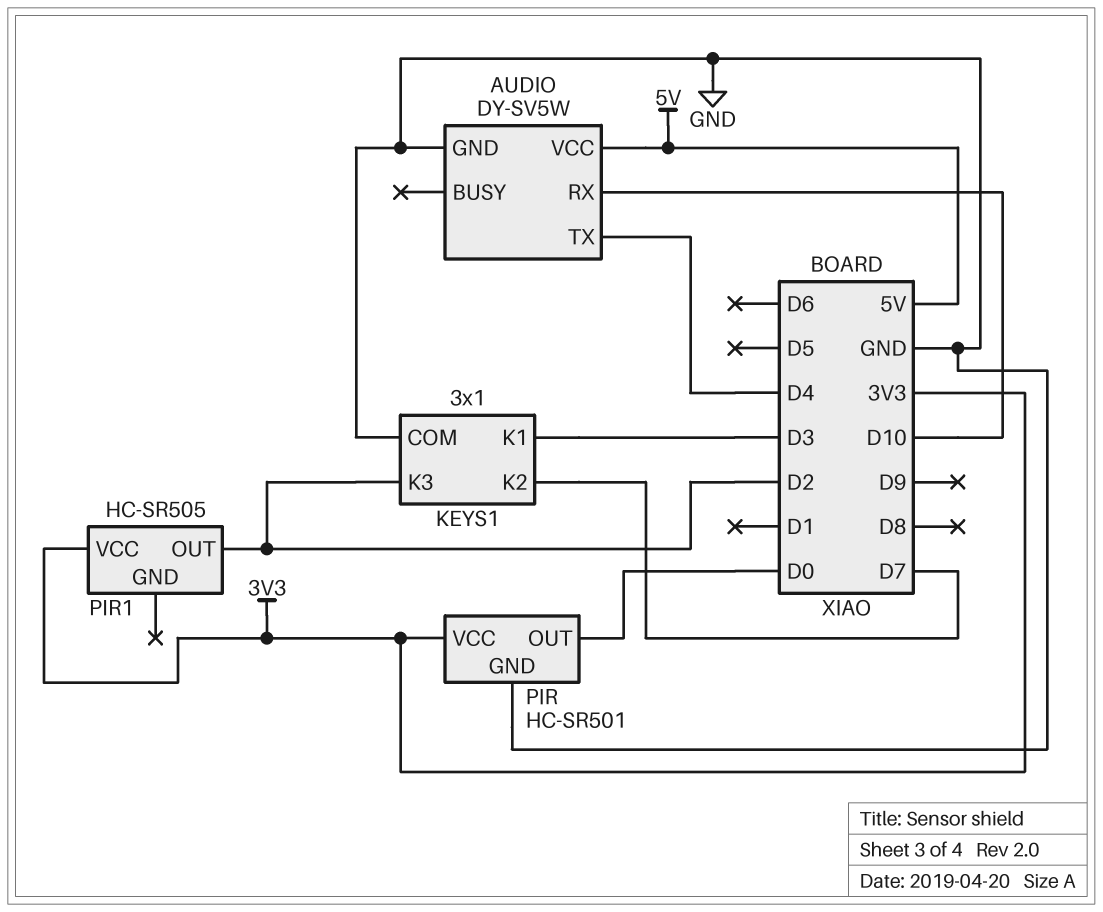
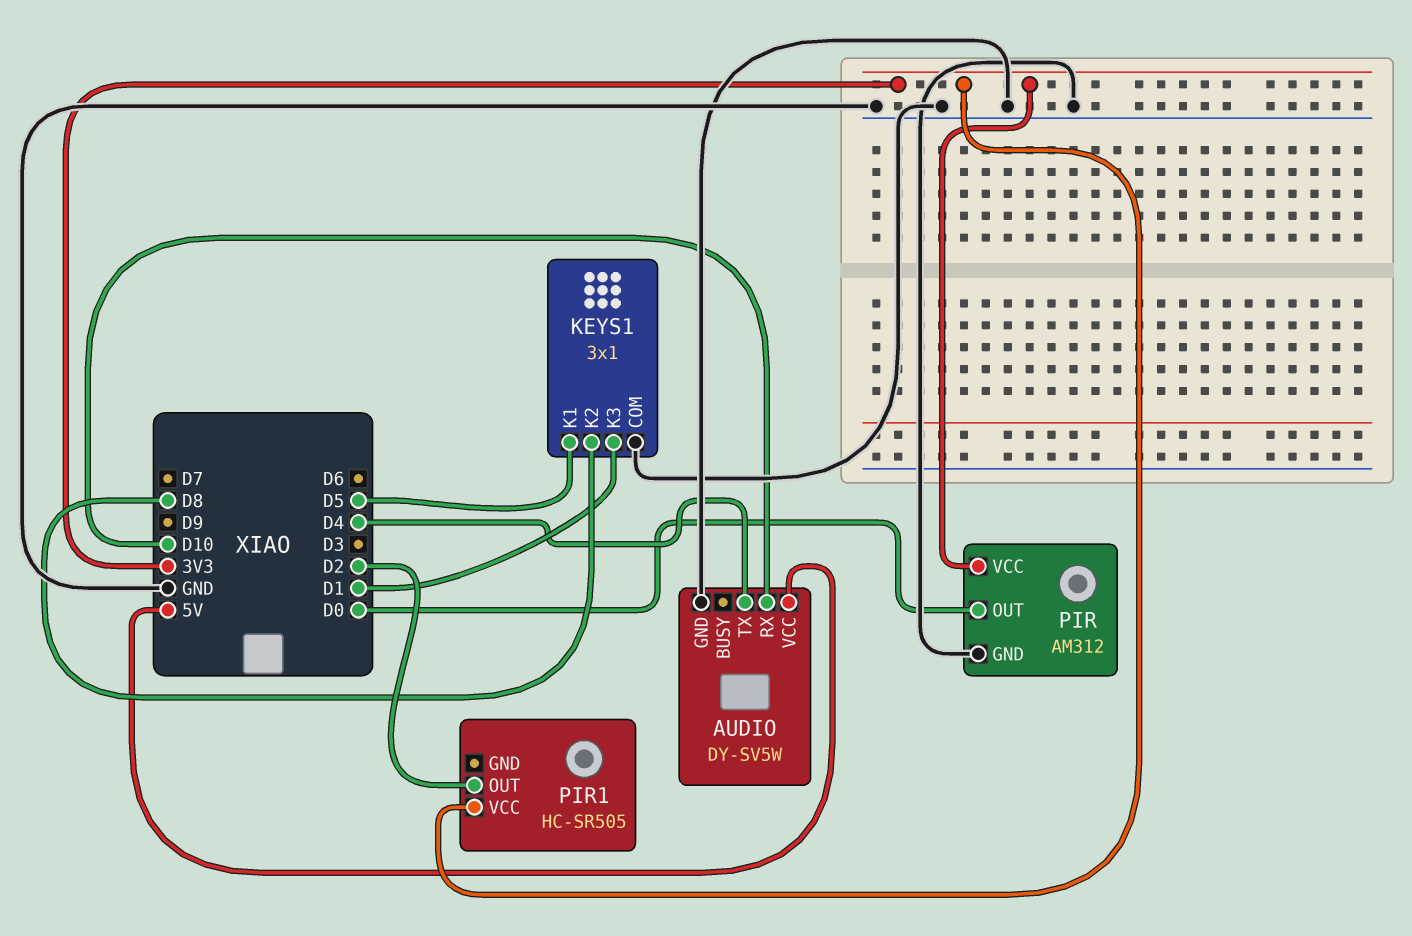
KEYS1 pin K1: D3 -> D5
KEYS1 pin K2: D7 -> D8
KEYS1 pin K3: D2 -> D1
PIR: HC-SR501 -> AM312

